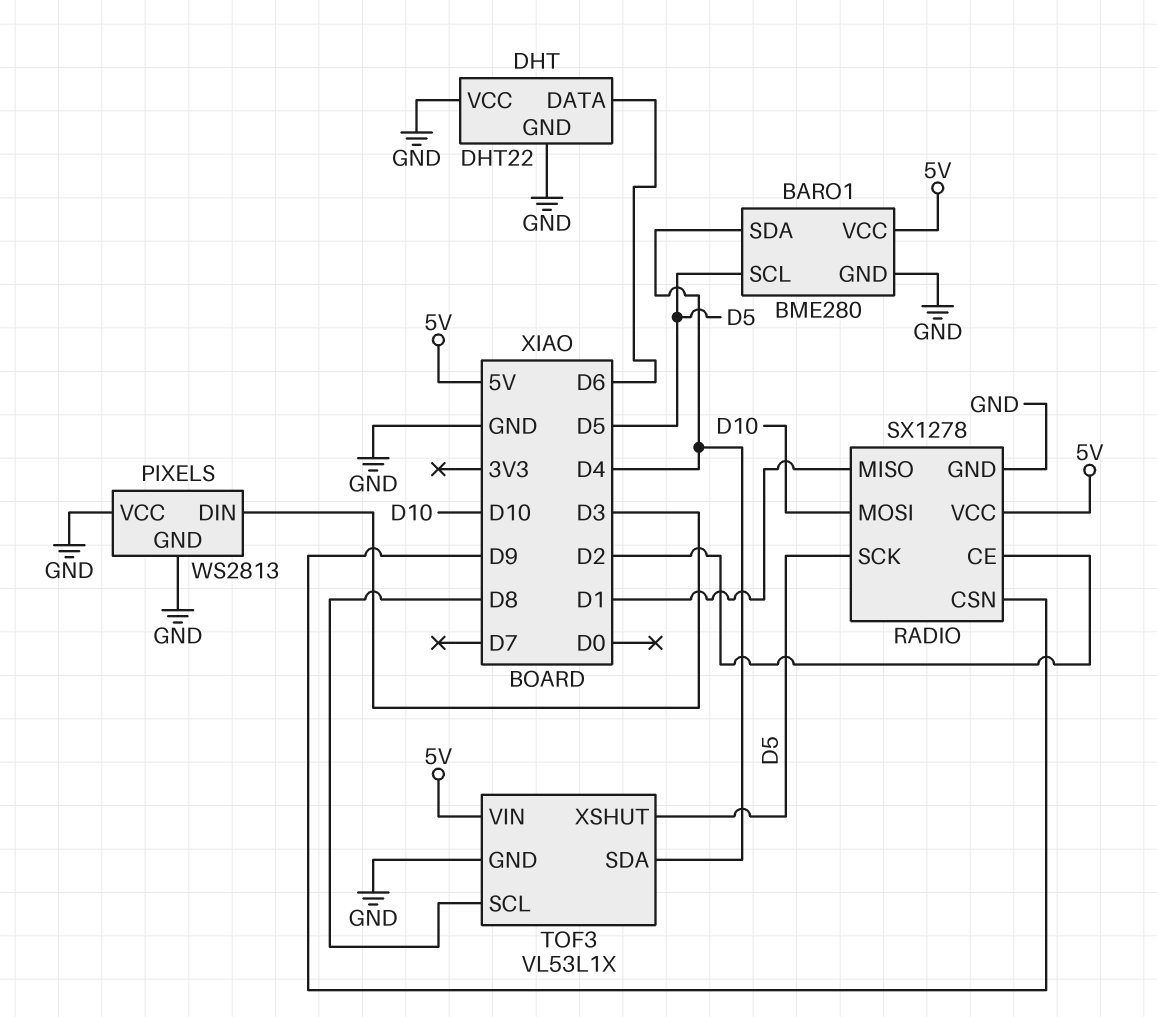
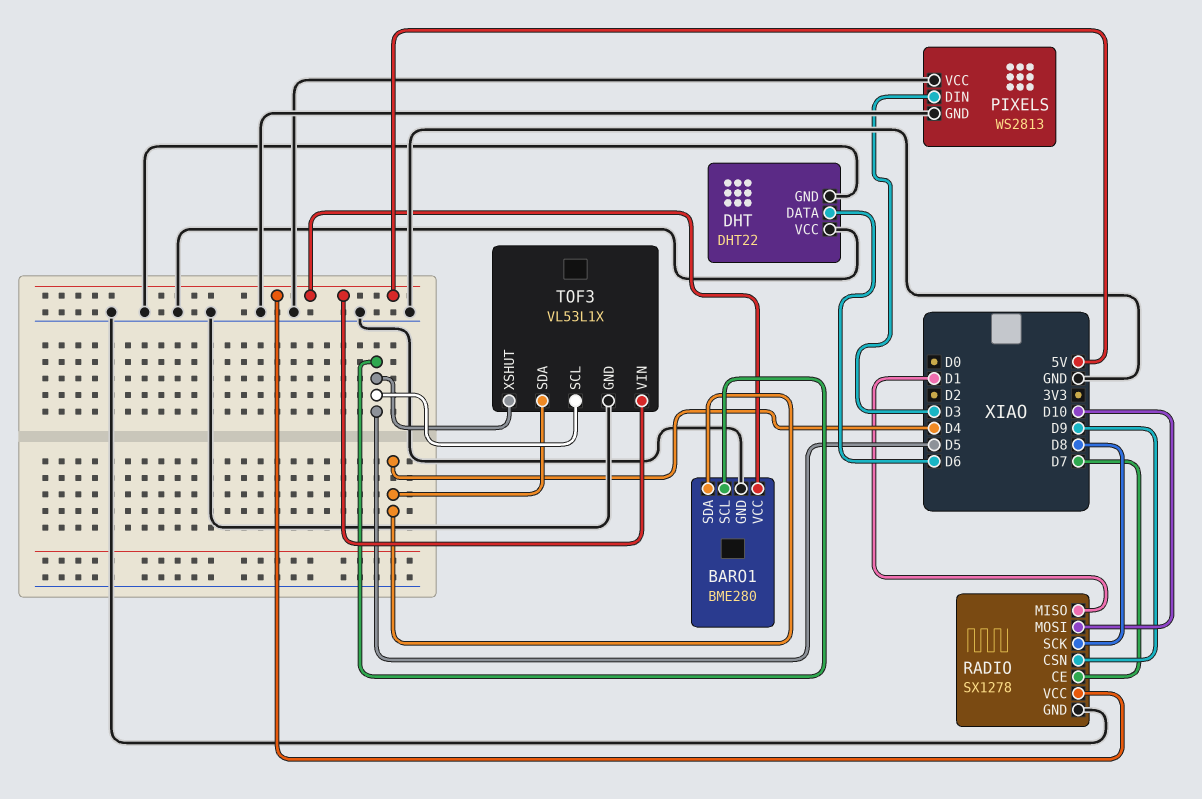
RADIO pin CE: D2 -> D7
RADIO pin SCK: D5 -> D8
TOF3 pin SCL: D8 -> D5

